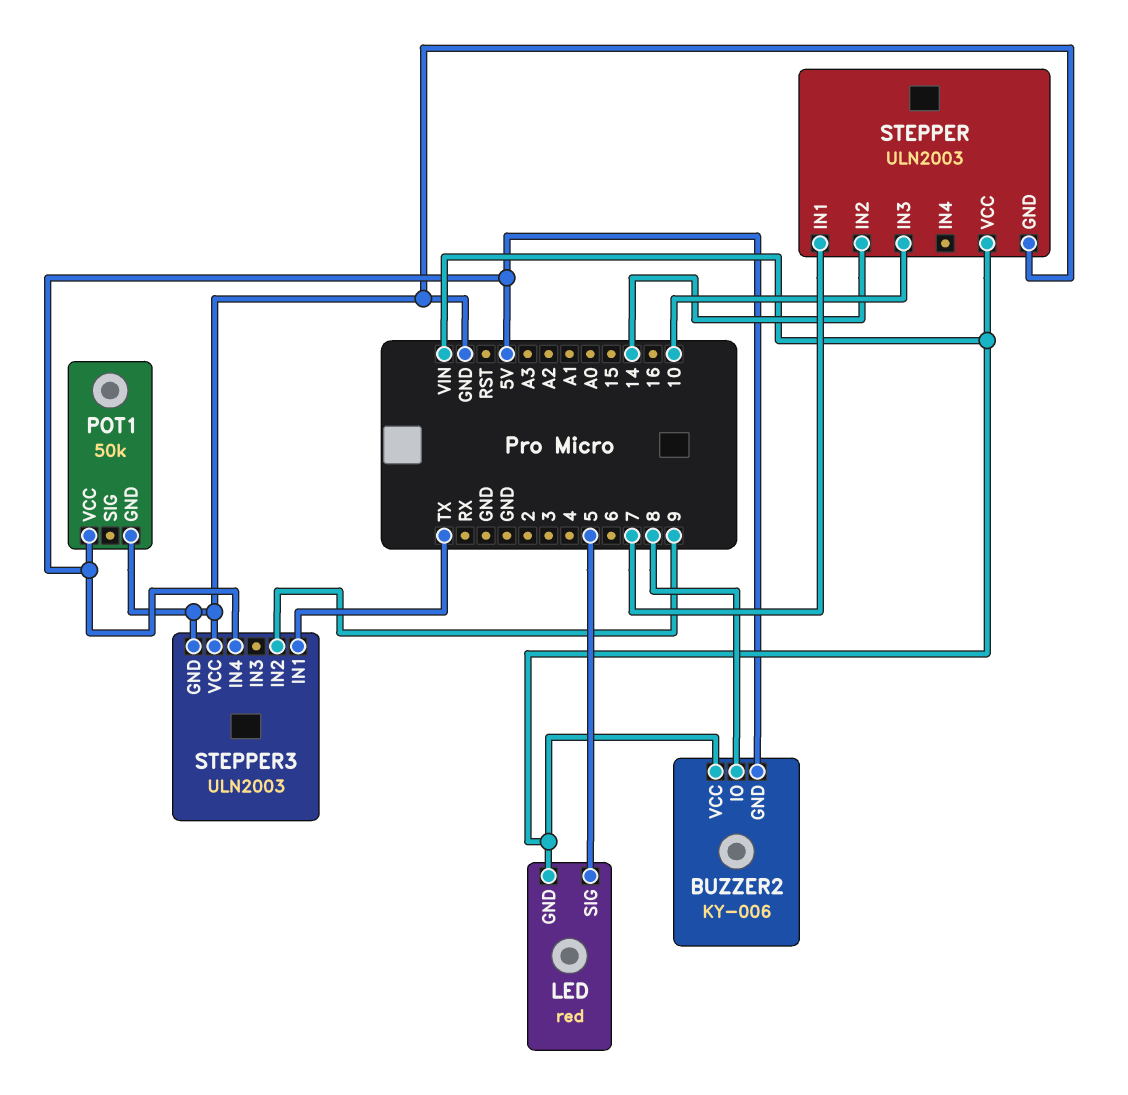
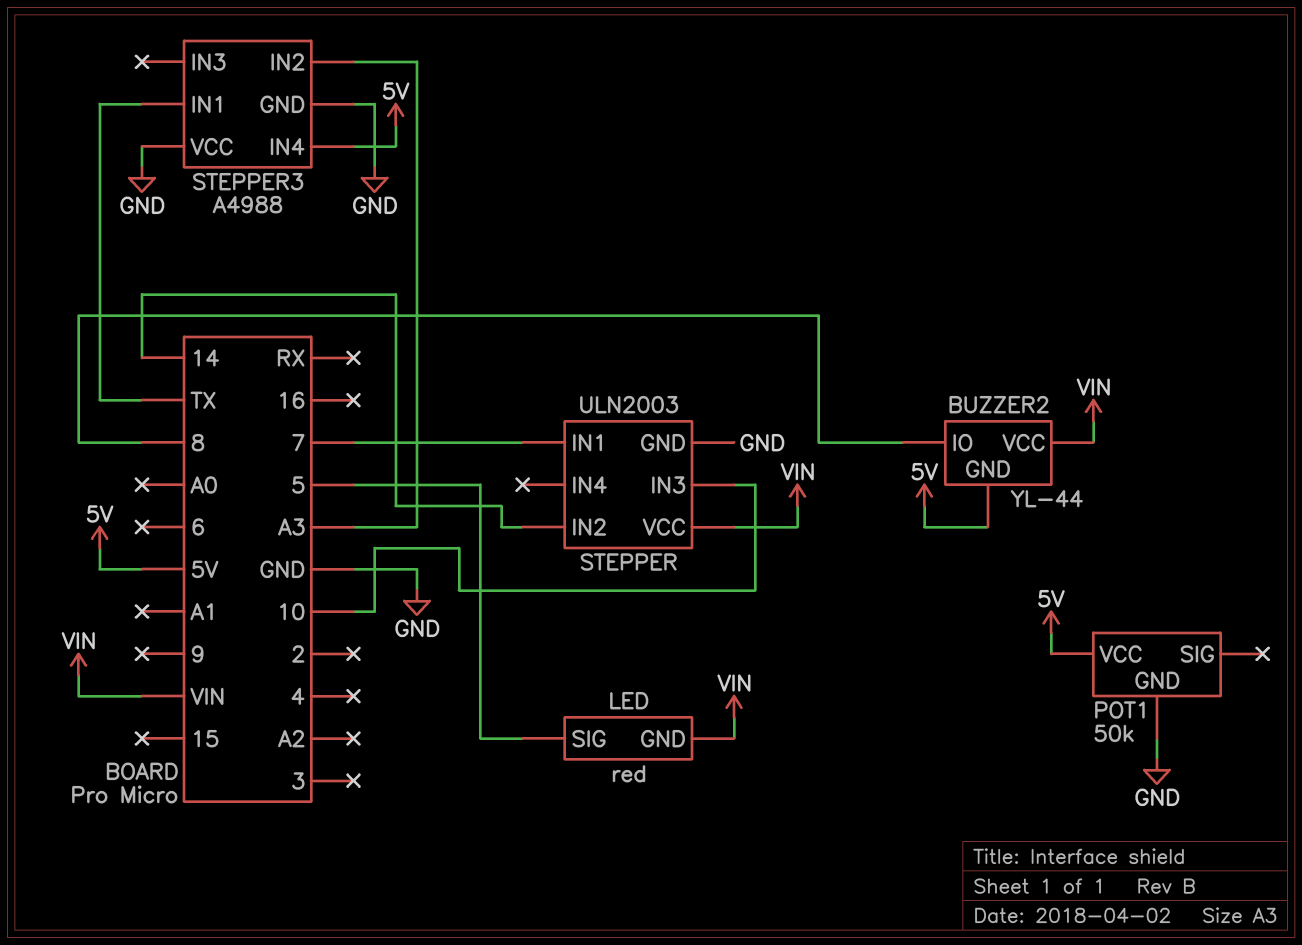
BUZZER2: KY-006 -> YL-44
STEPPER3: ULN2003 -> A4988
STEPPER3 pin IN2: 9 -> A3

